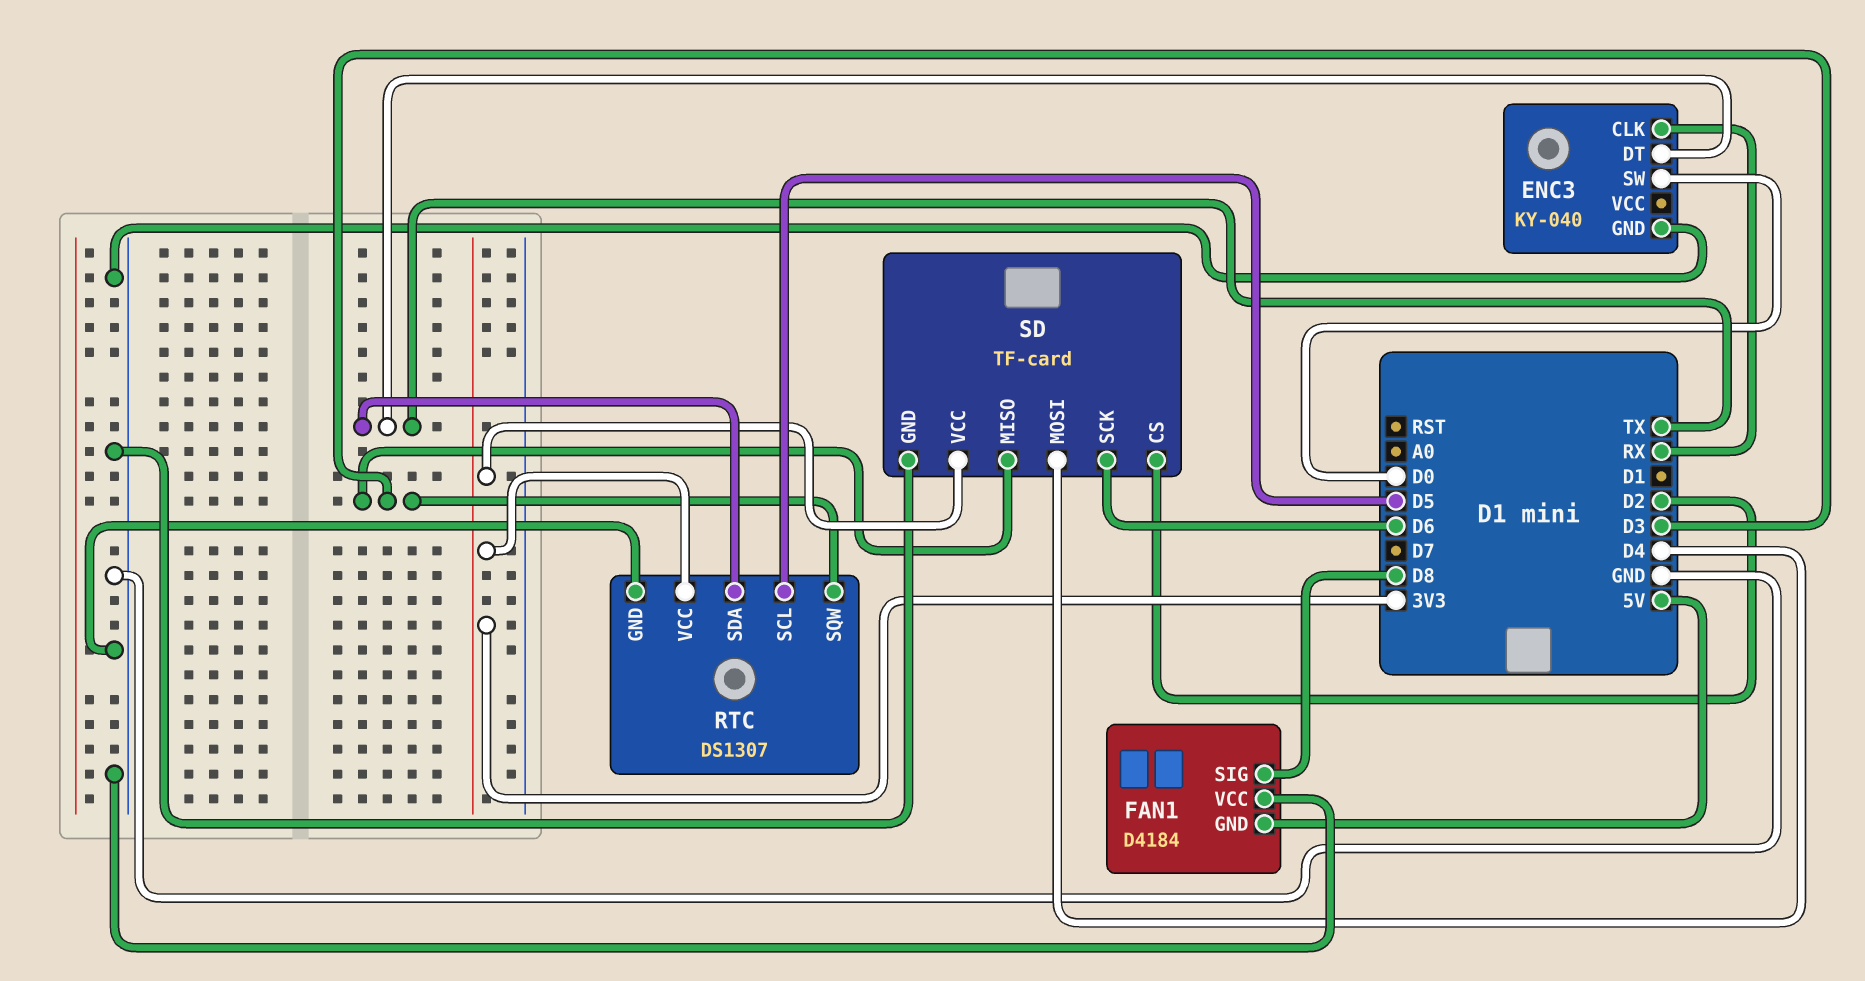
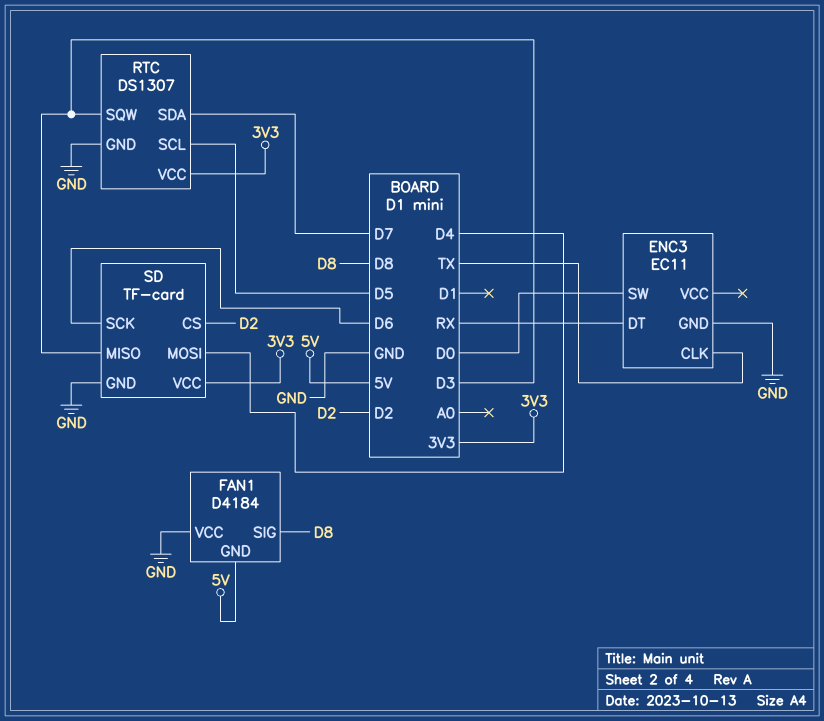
ENC3: KY-040 -> EC11
ENC3 pin CLK: RX -> TX
ENC3 pin DT: TX -> RX
RTC pin SDA: TX -> D7

